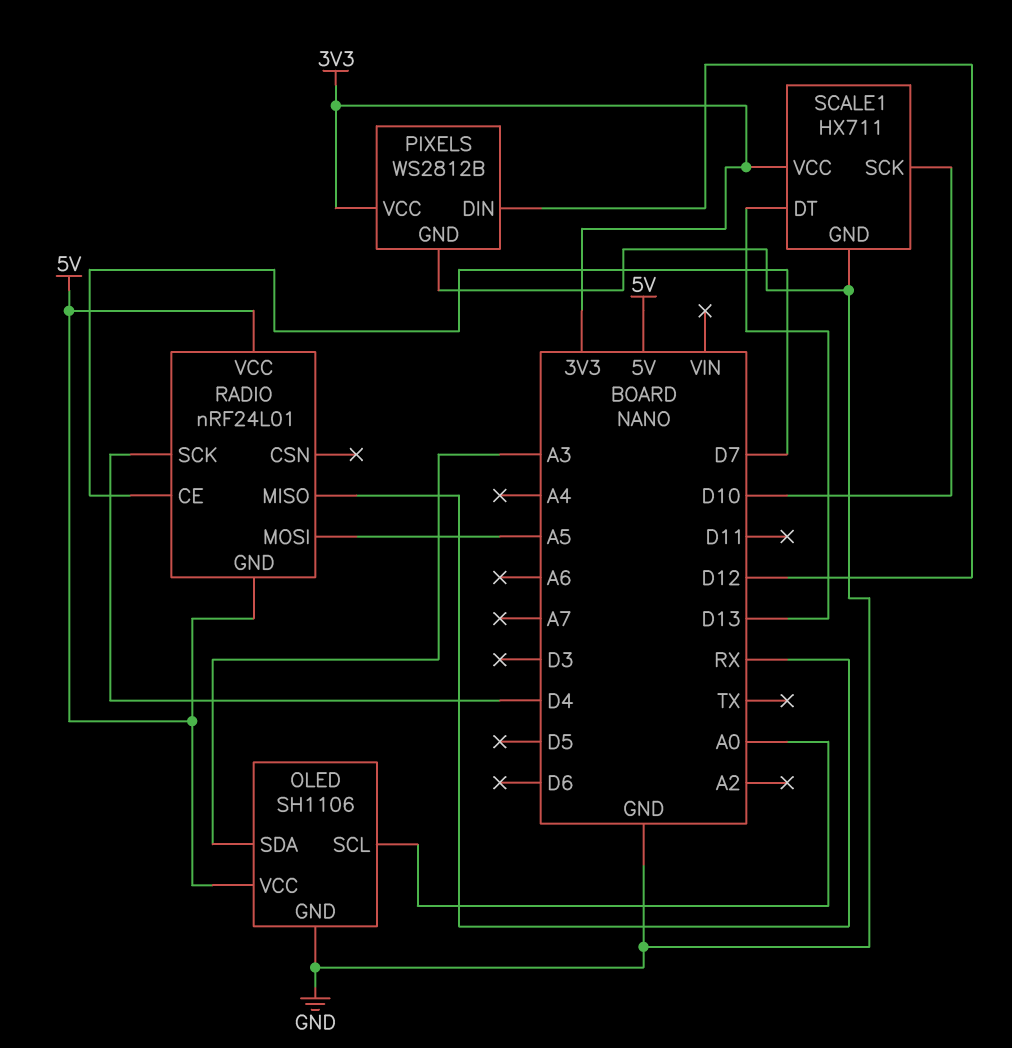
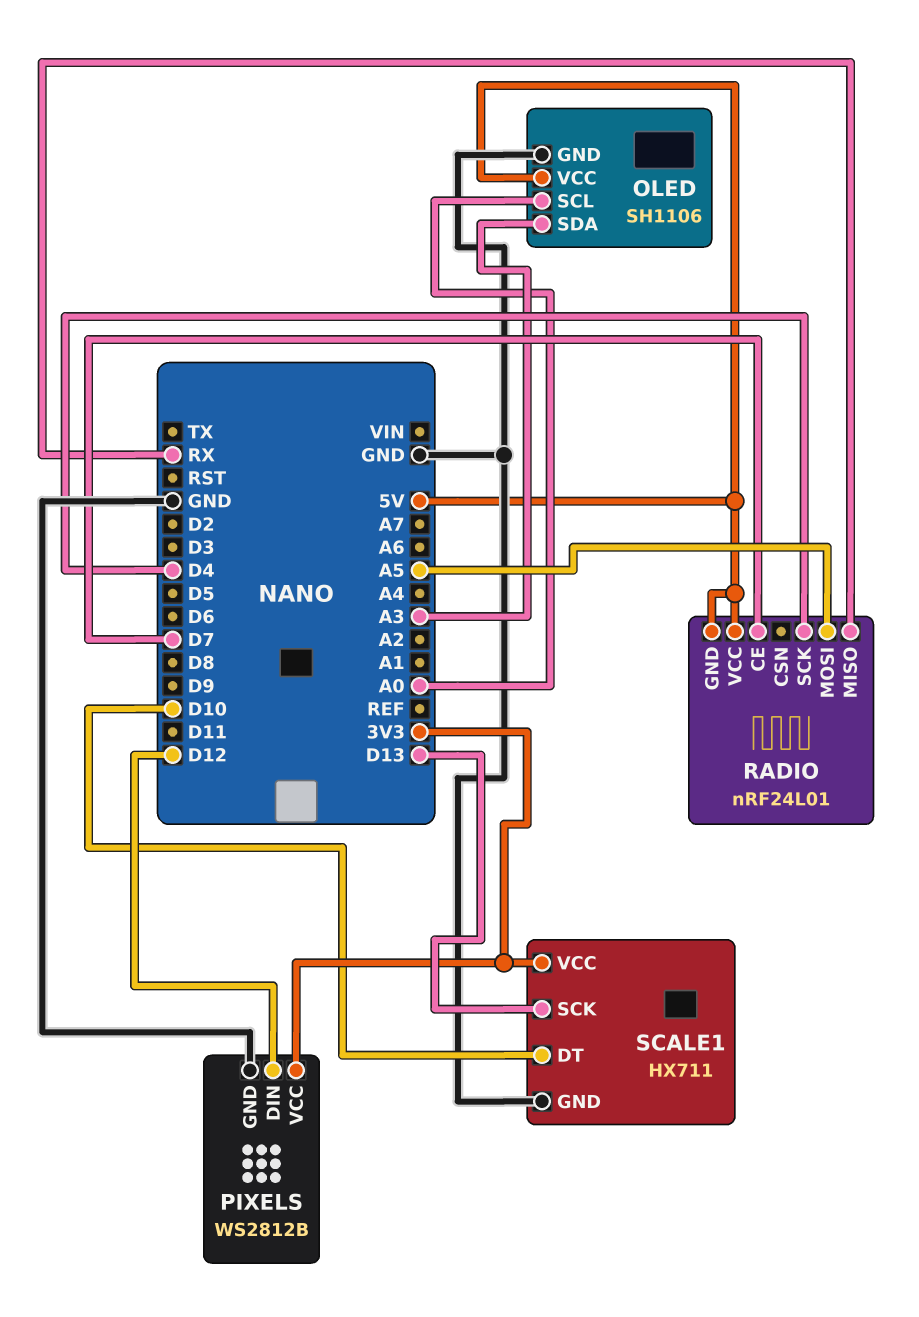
SCALE1 pin DT: D13 -> D10
SCALE1 pin SCK: D10 -> D13

